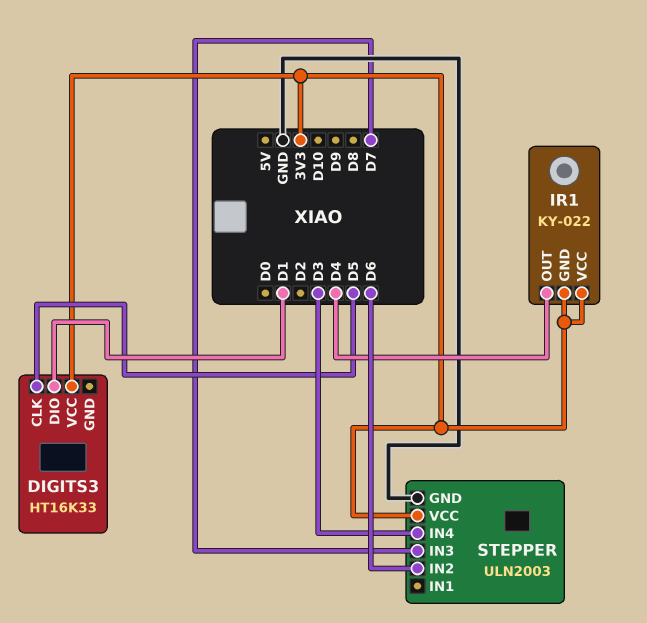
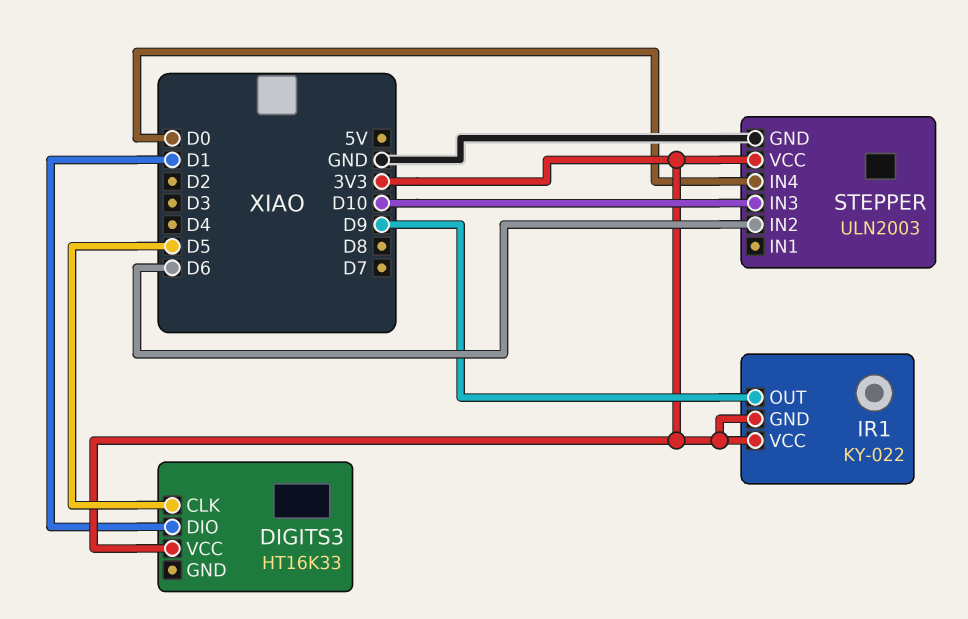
IR1 pin OUT: D4 -> D9
STEPPER pin IN3: D7 -> D10
STEPPER pin IN4: D3 -> D0

